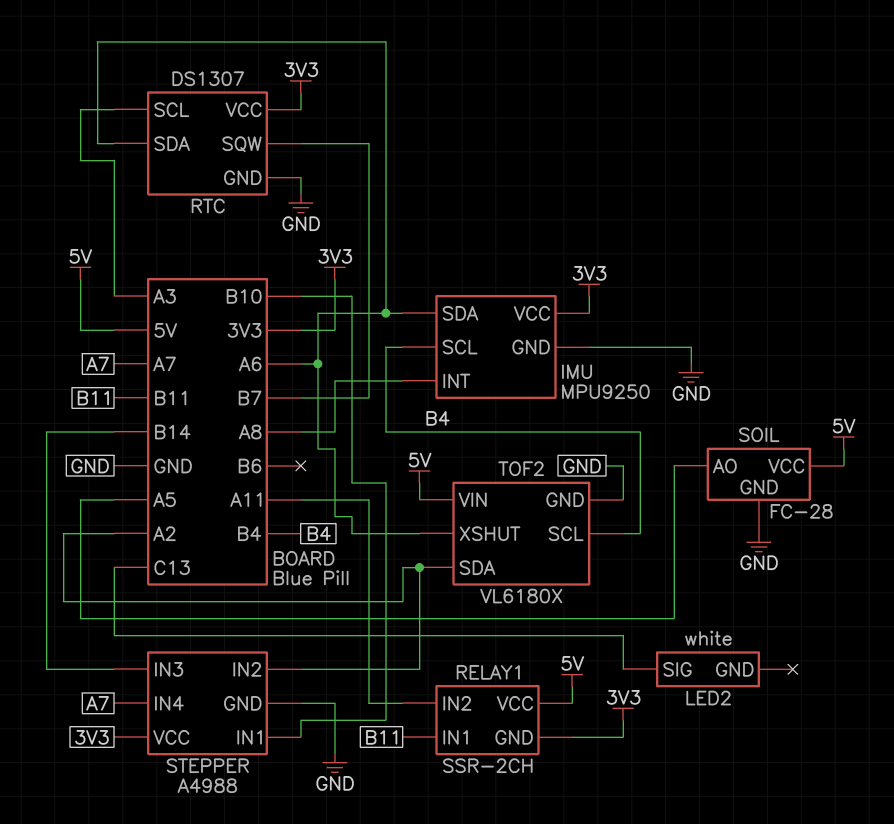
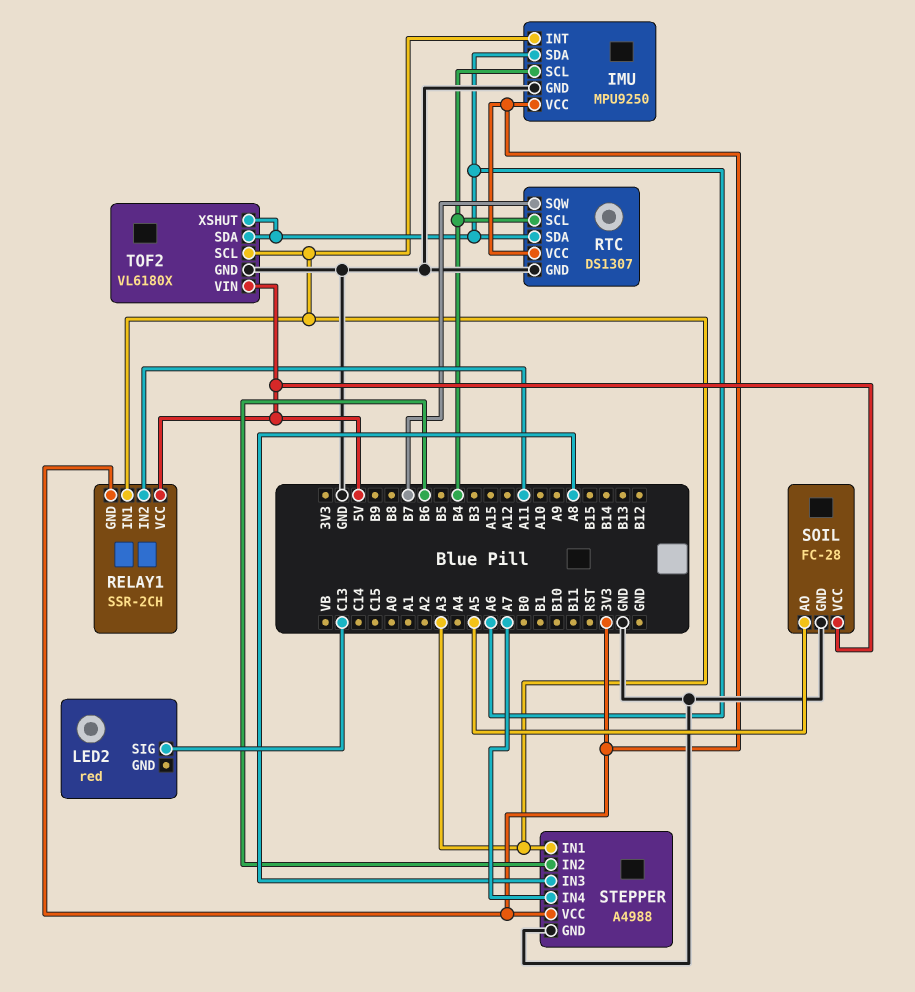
IMU pin INT: A8 -> A3
LED2: white -> red
RELAY1 pin IN1: B11 -> A3
RTC pin SCL: A3 -> B4
STEPPER pin IN1: B10 -> A3
STEPPER pin IN2: A2 -> B6
STEPPER pin IN3: B14 -> A8
TOF2 pin SCL: B4 -> A3
TOF2 pin SDA: A2 -> A6

